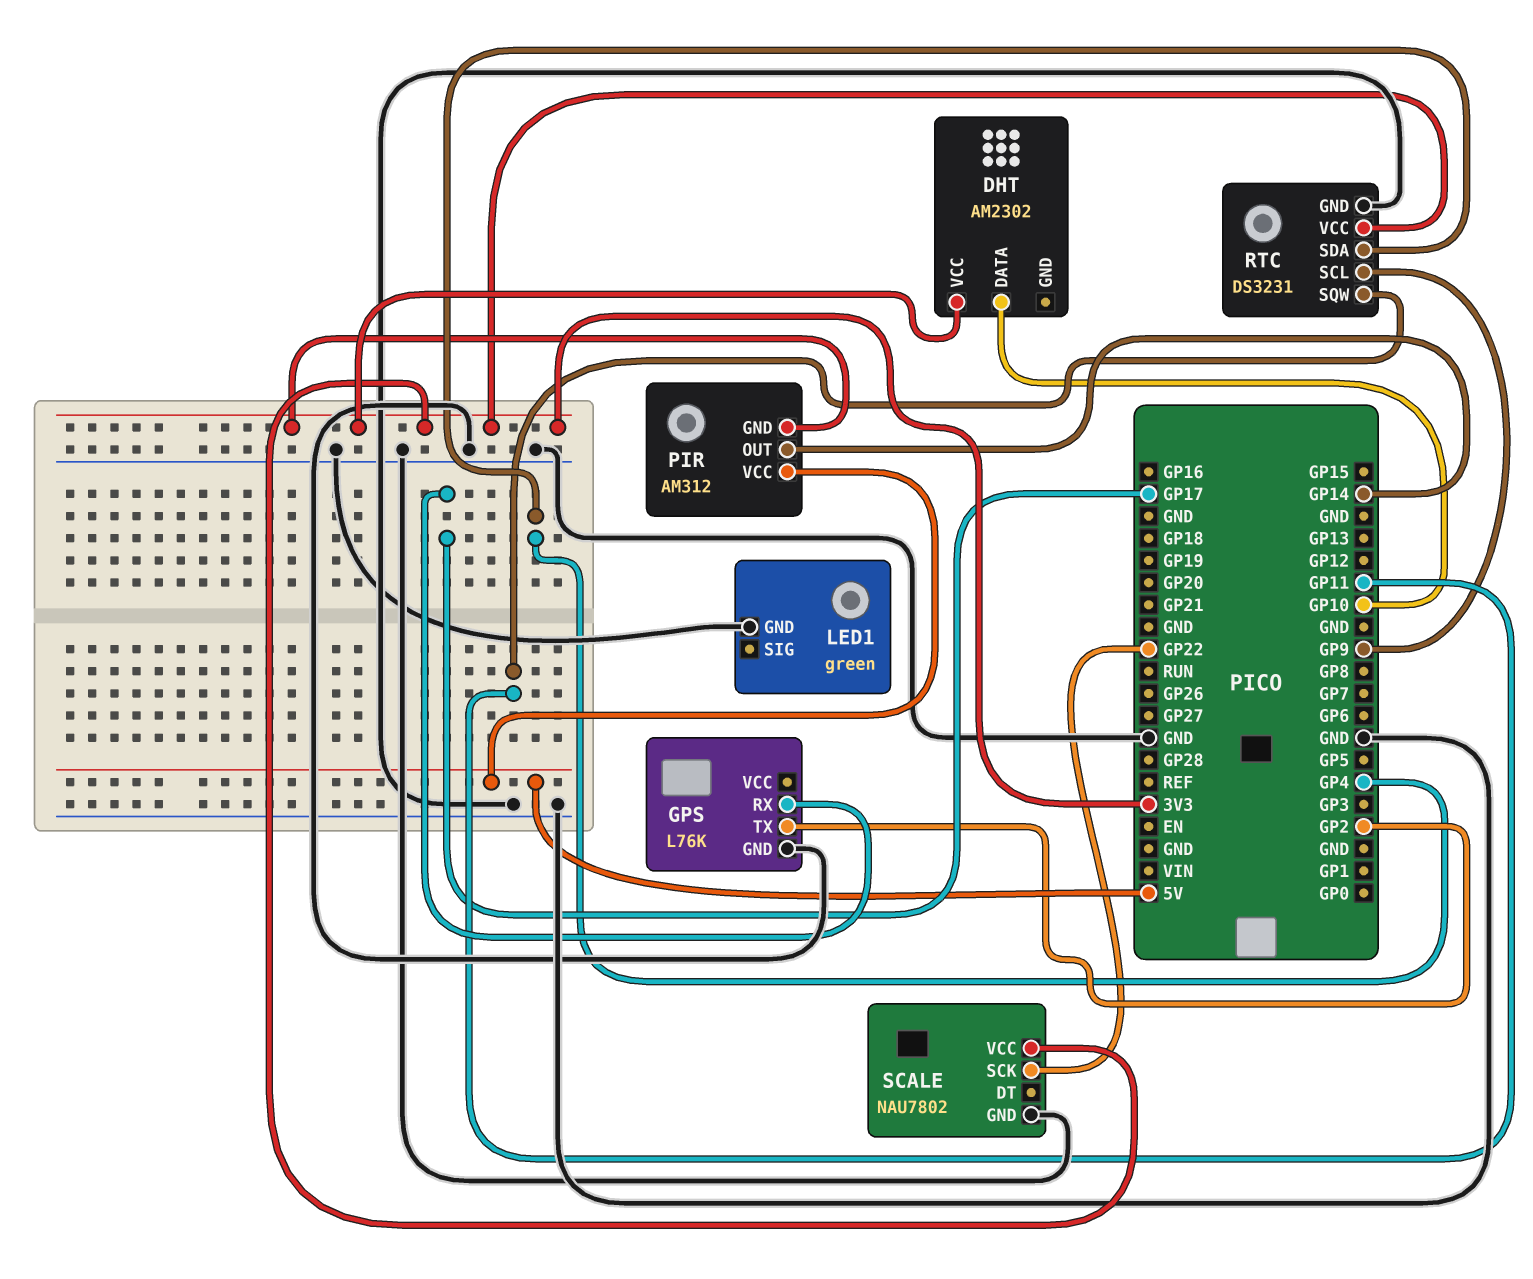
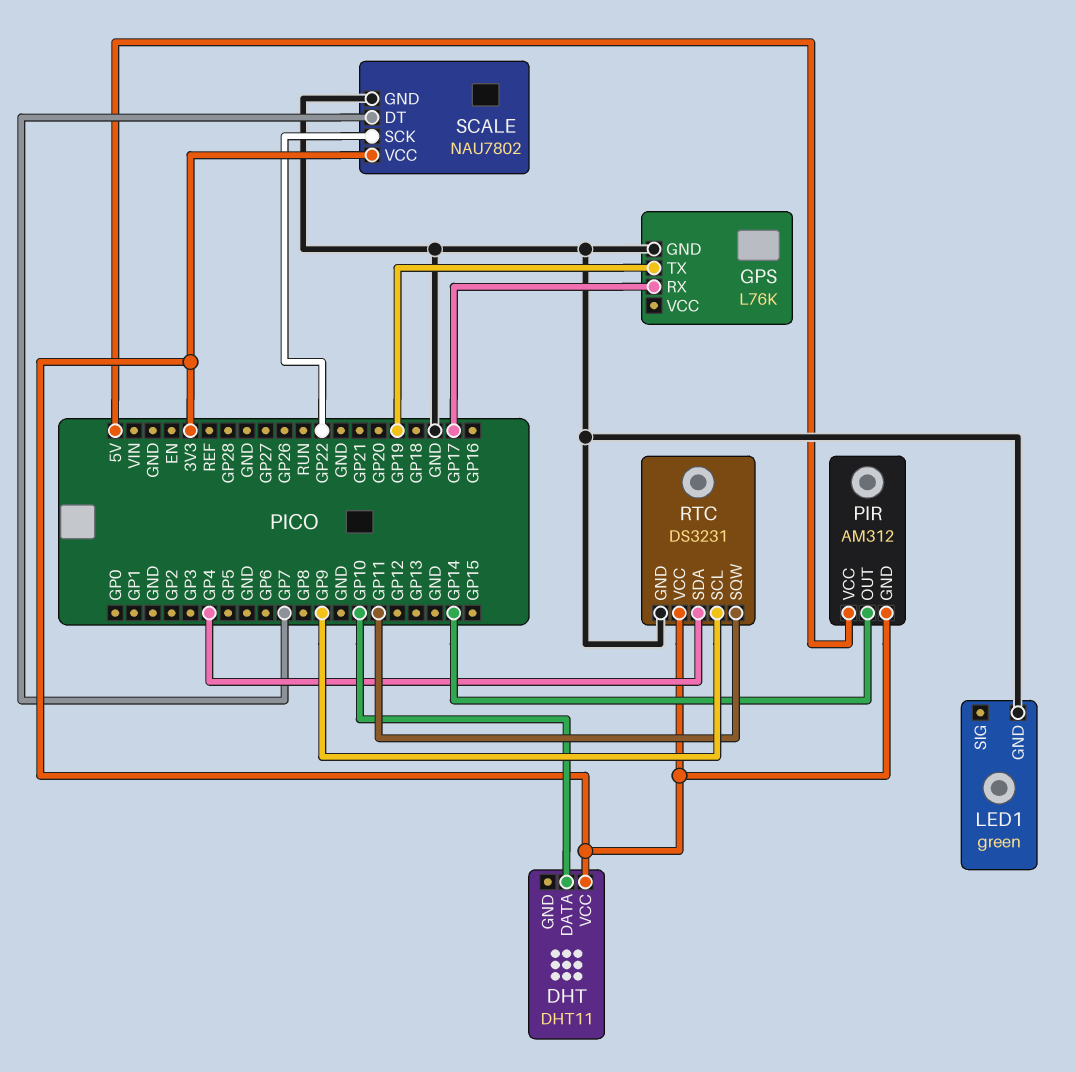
DHT: AM2302 -> DHT11
GPS pin TX: GP2 -> GP19
SCALE pin DT: none -> GP7

